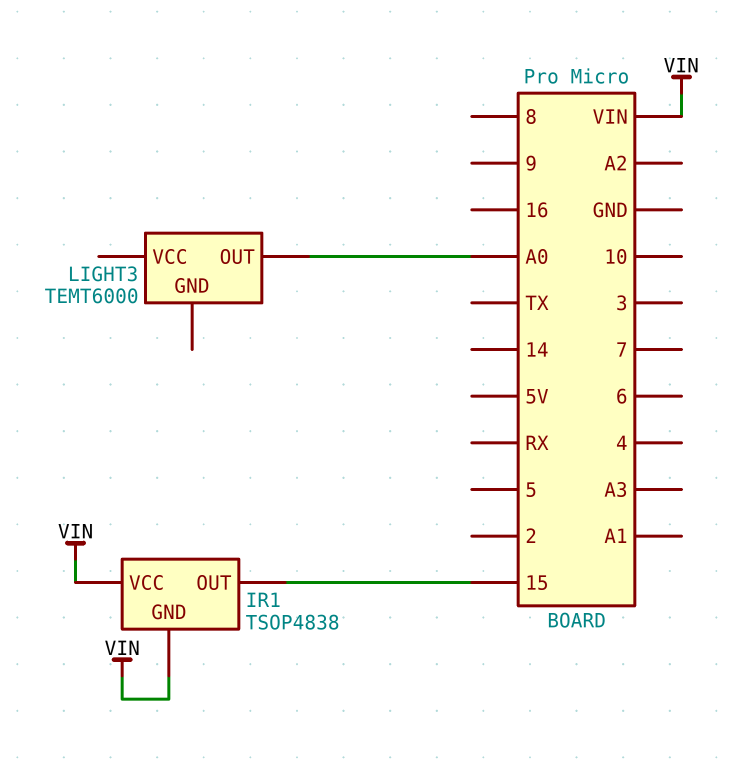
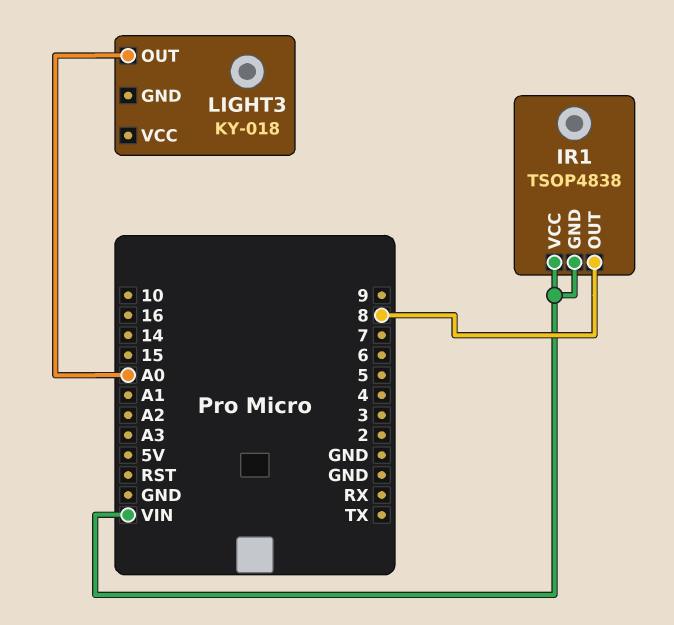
IR1 pin OUT: 15 -> 8
LIGHT3: TEMT6000 -> KY-018

